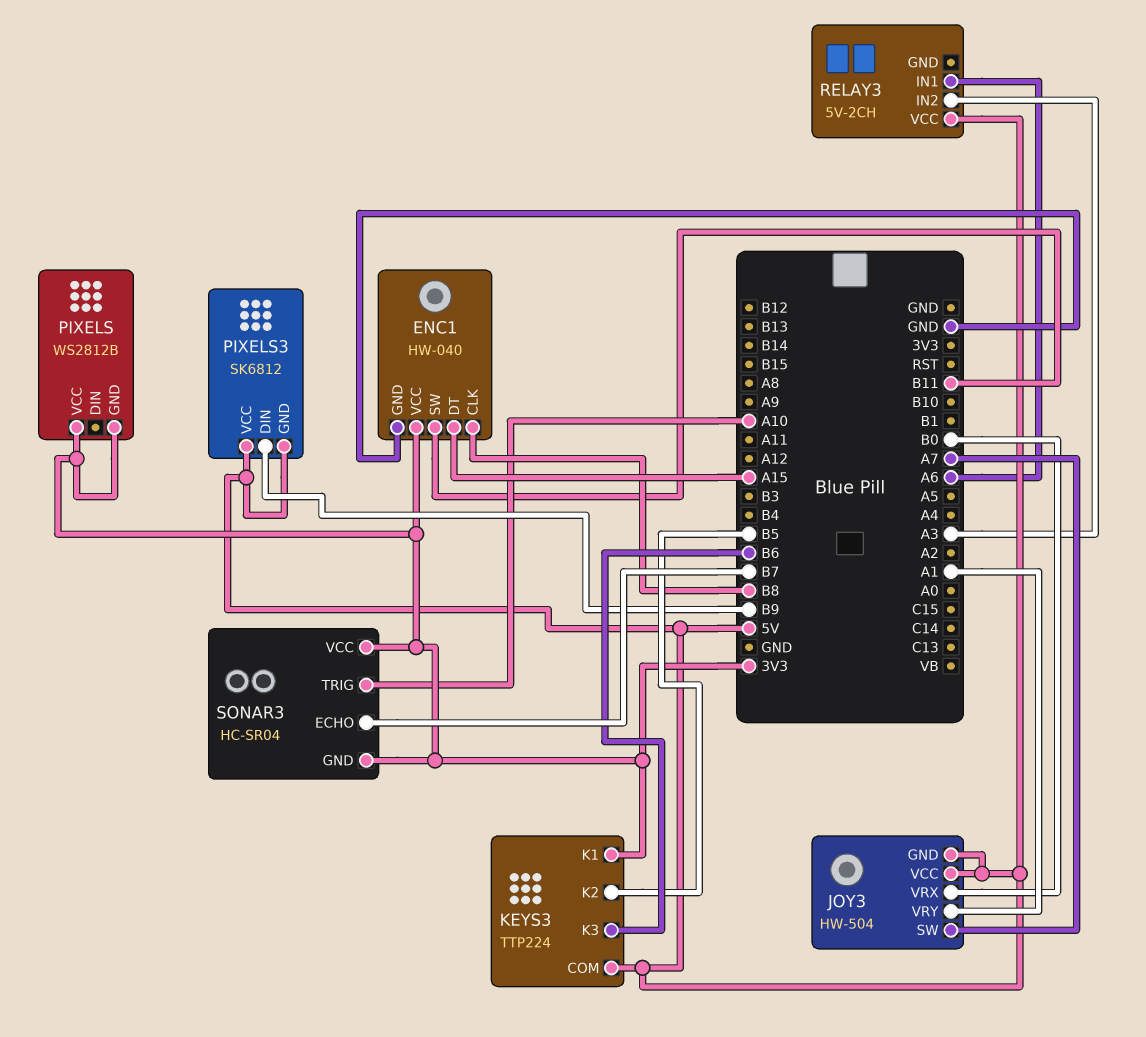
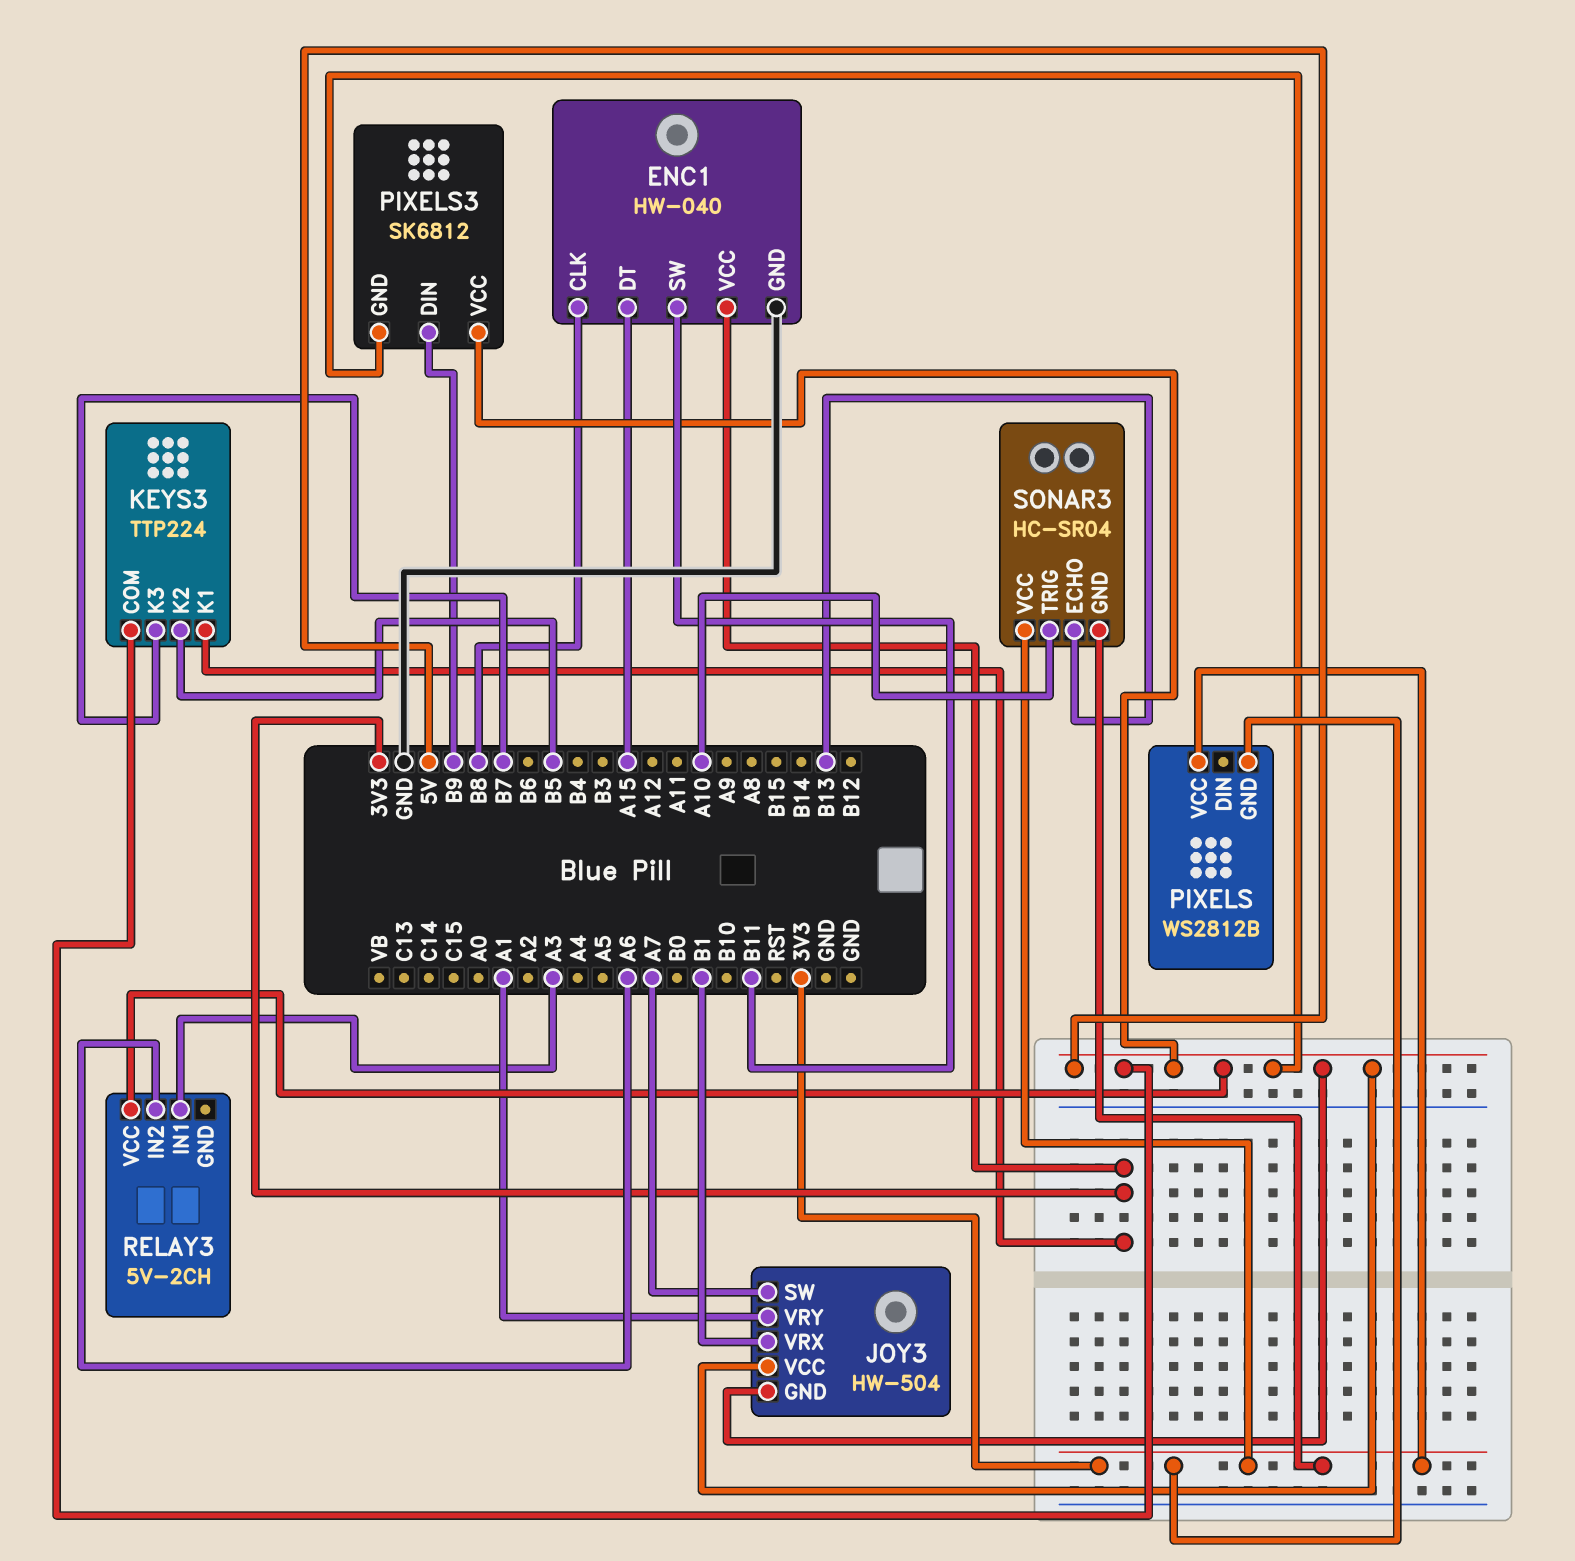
JOY3 pin VRX: B0 -> B1
KEYS3 pin K3: B6 -> B7
RELAY3 pin IN1: A6 -> A3
RELAY3 pin IN2: A3 -> A6
SONAR3 pin ECHO: B7 -> B13

